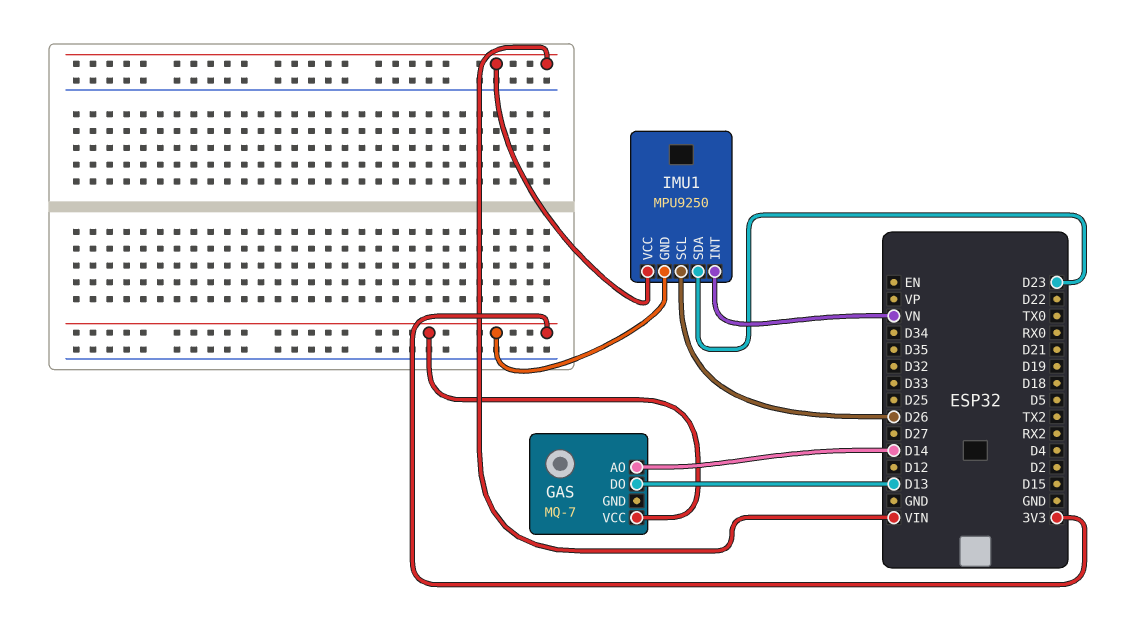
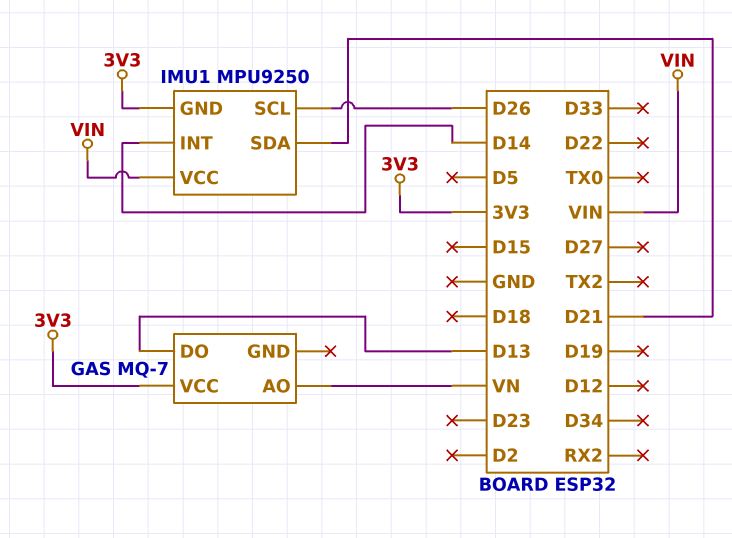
GAS pin AO: D14 -> VN
IMU1 pin INT: VN -> D14
IMU1 pin SDA: D23 -> D21

